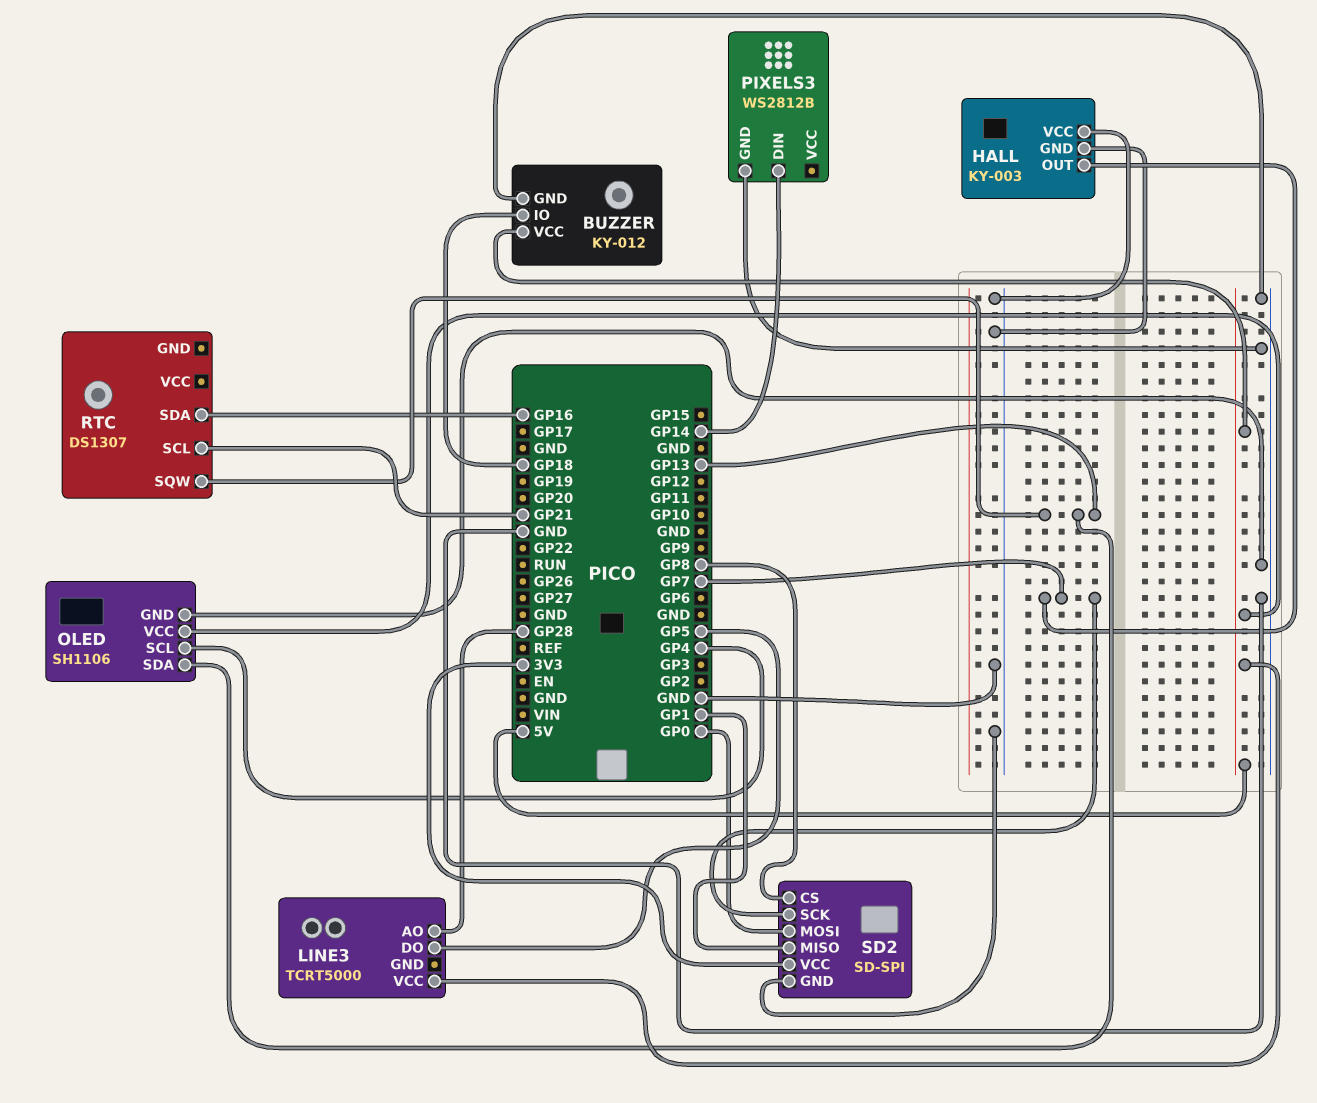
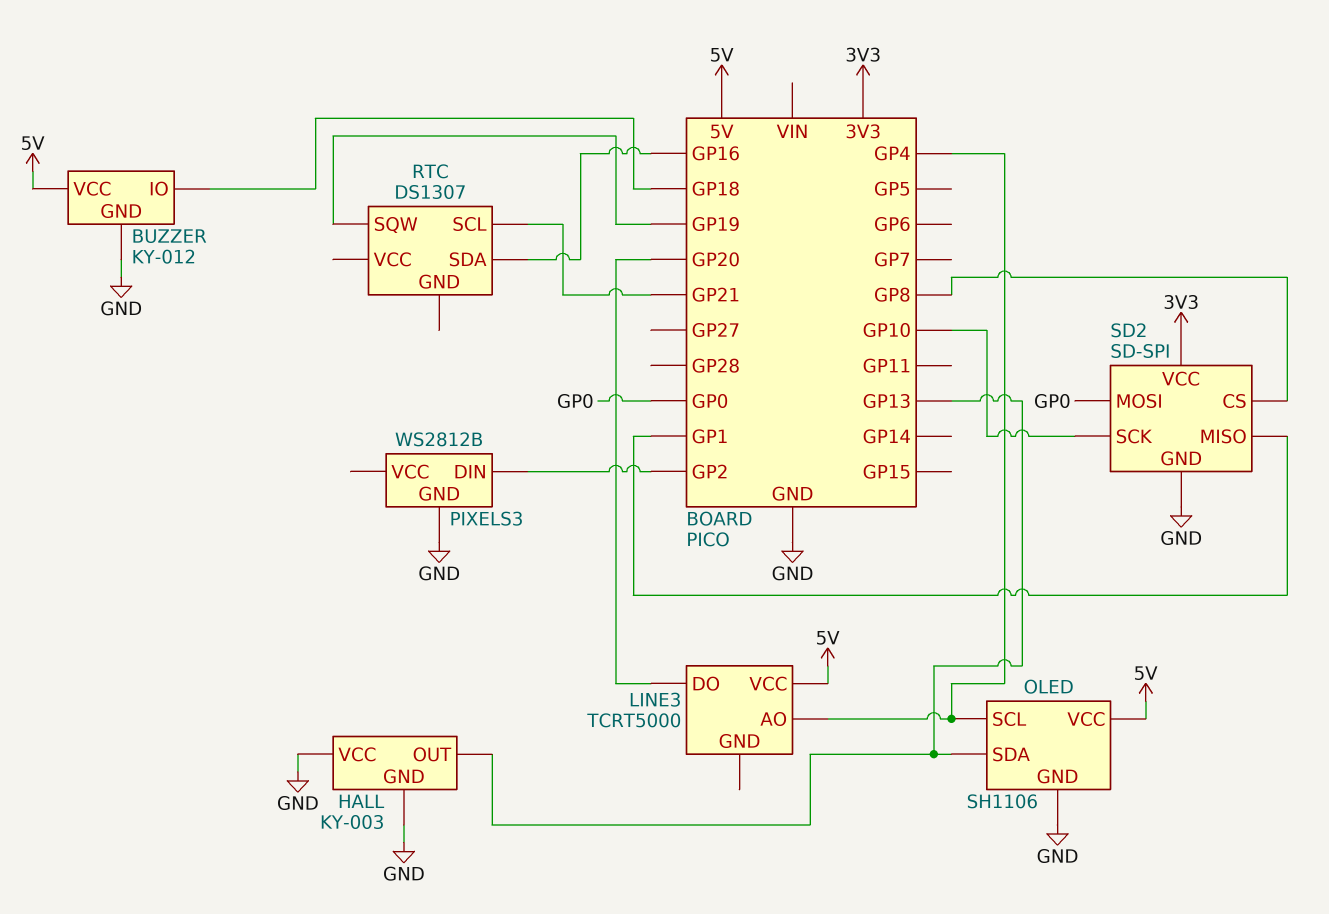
HALL pin OUT: GP7 -> GP13
LINE3 pin AO: GP28 -> GP4
LINE3 pin DO: GP5 -> GP20
PIXELS3 pin DIN: GP14 -> GP2
RTC pin SQW: GP13 -> GP19
SD2 pin SCK: GP7 -> GP10

